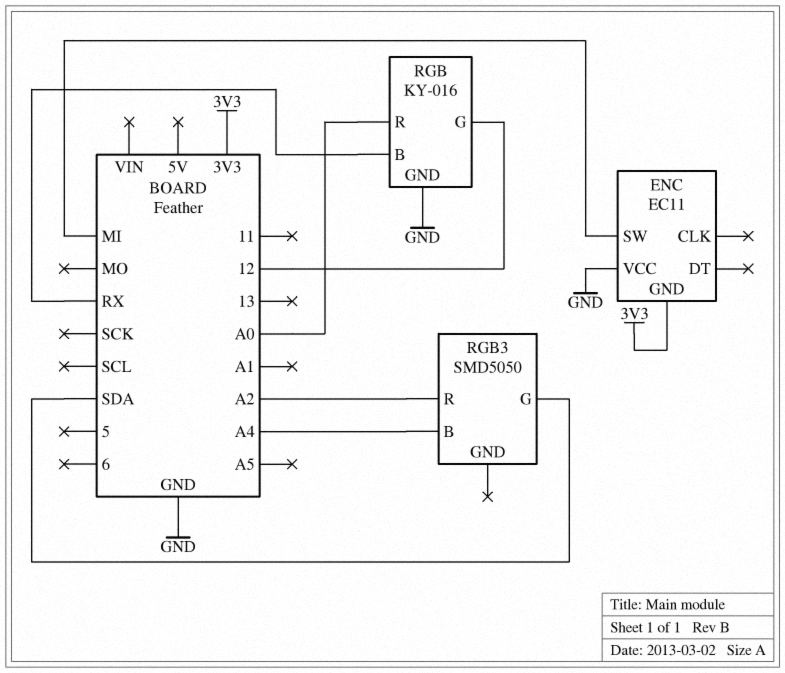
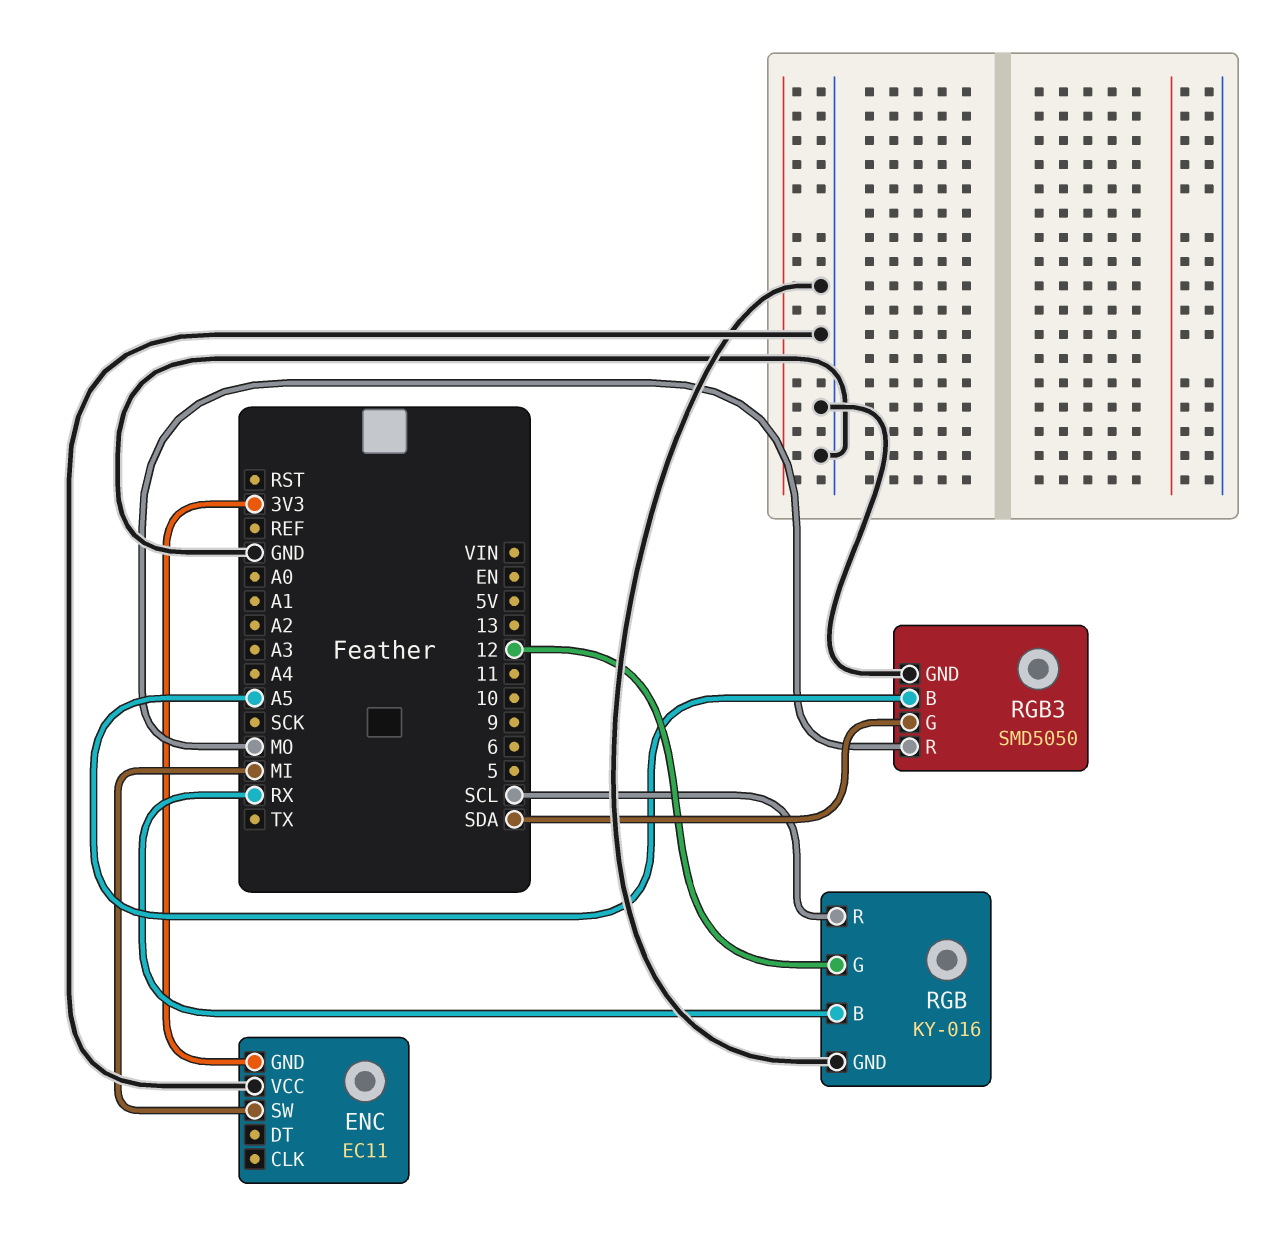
RGB pin R: A0 -> SCL
RGB3 pin B: A4 -> A5
RGB3 pin GND: none -> GND
RGB3 pin R: A2 -> MO

